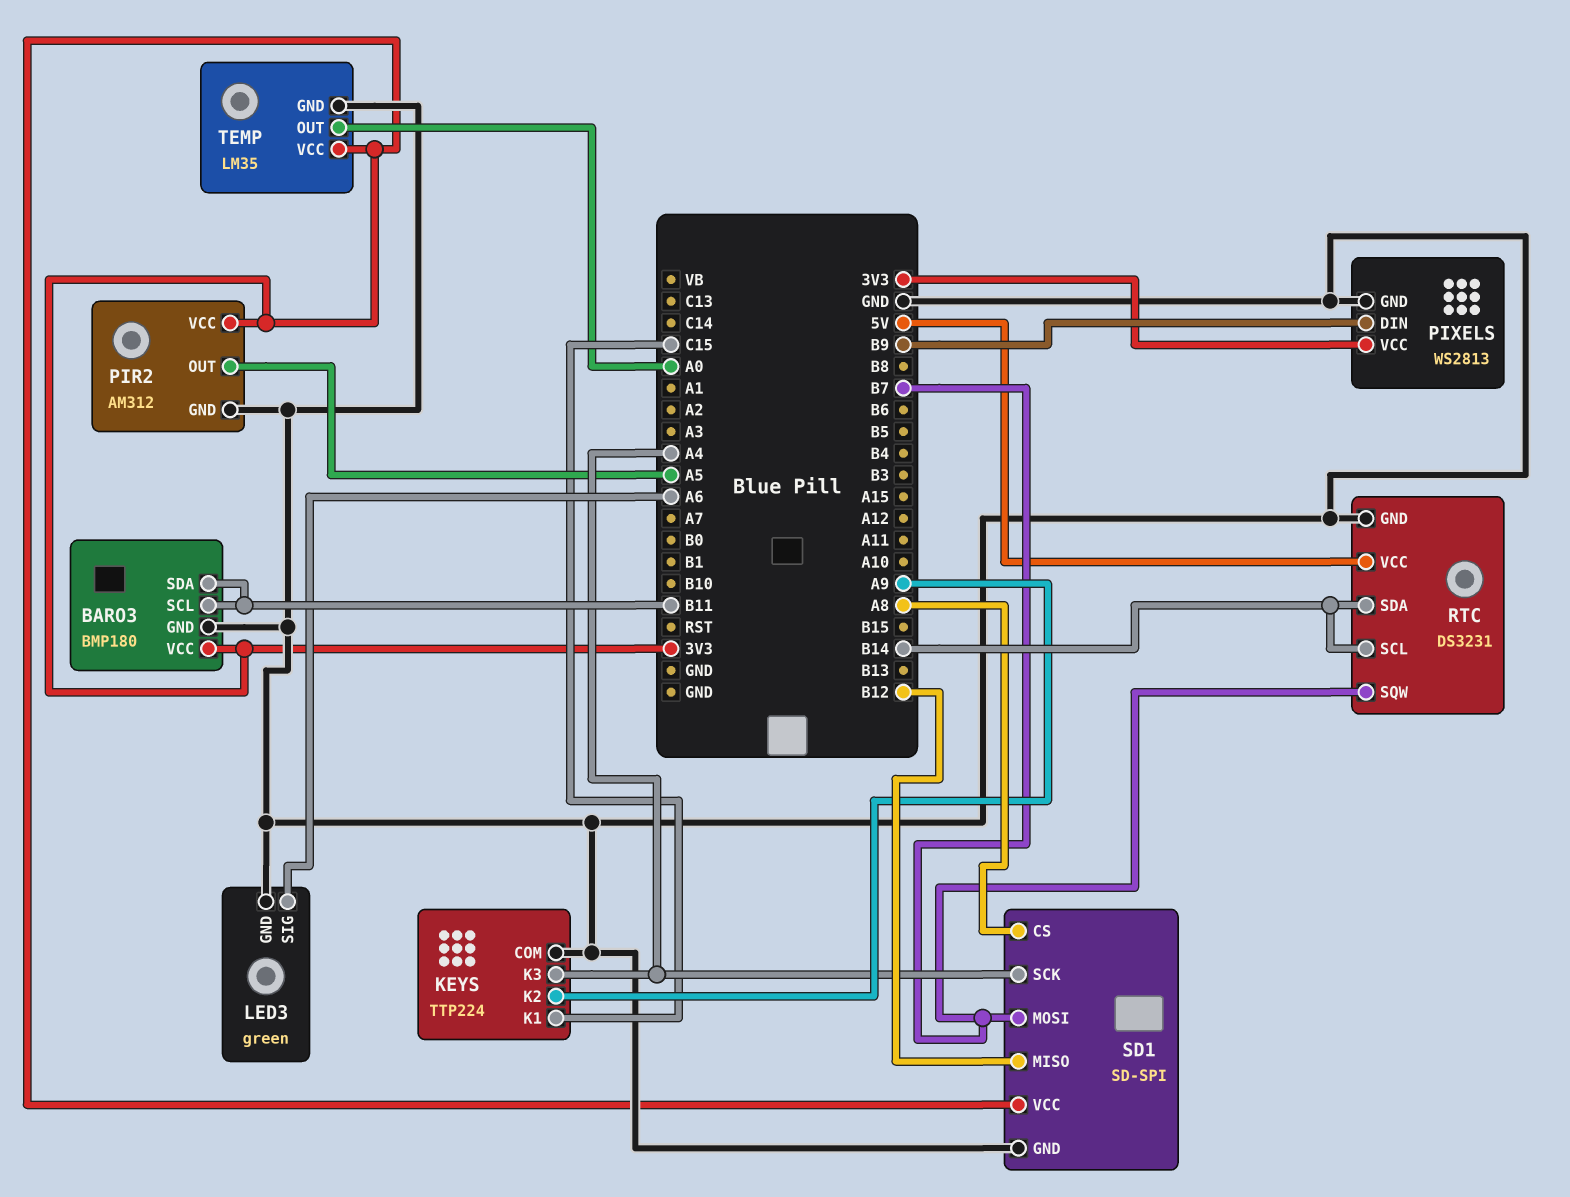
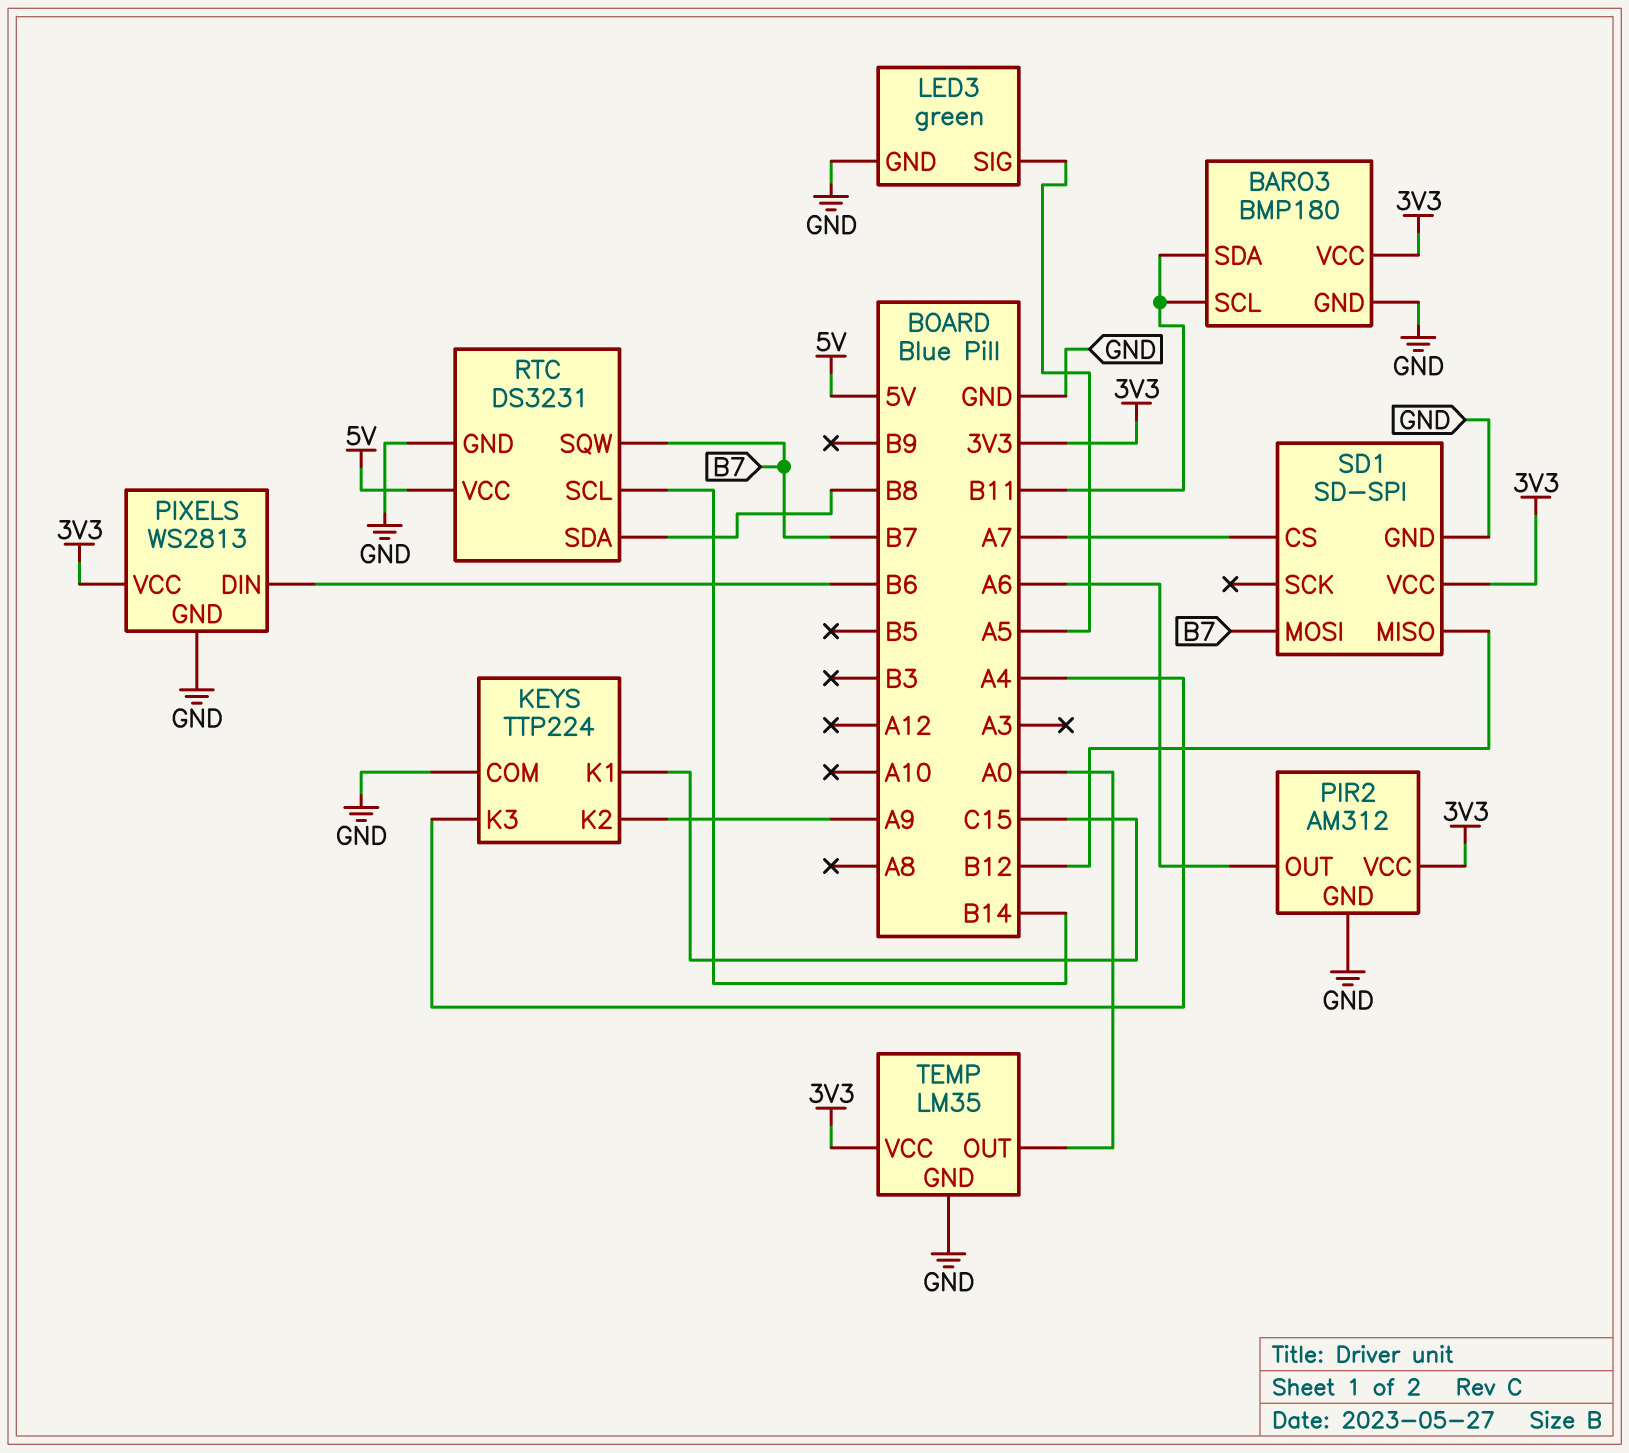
LED3 pin SIG: A6 -> A5
PIR2 pin OUT: A5 -> A6
PIXELS pin DIN: B9 -> B6
RTC pin SDA: B14 -> B8
SD1 pin CS: A8 -> A7
SD1 pin SCK: A4 -> none

